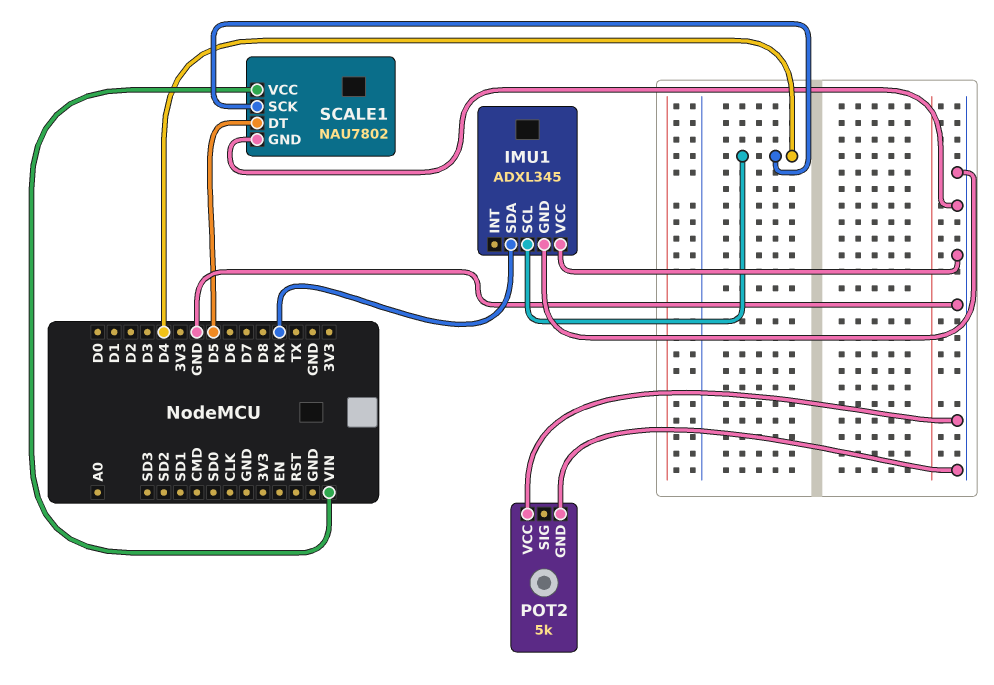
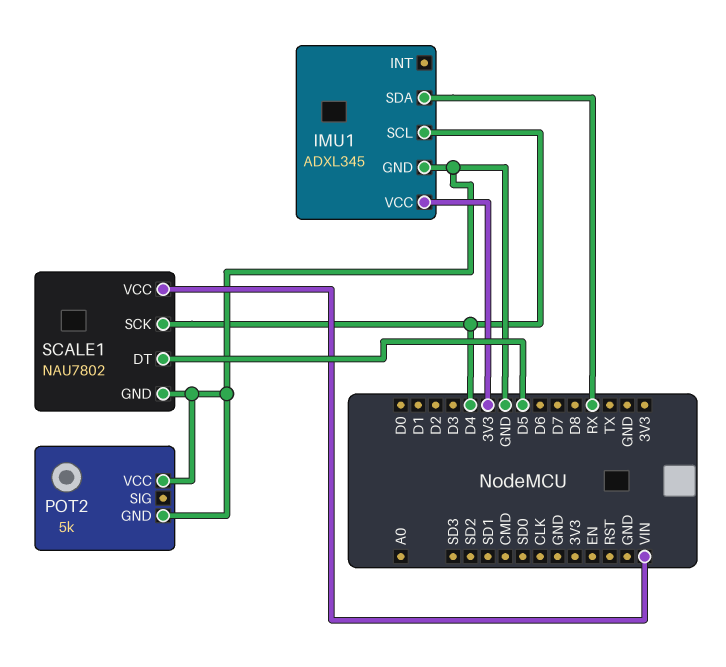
IMU1 pin VCC: GND -> 3V3

